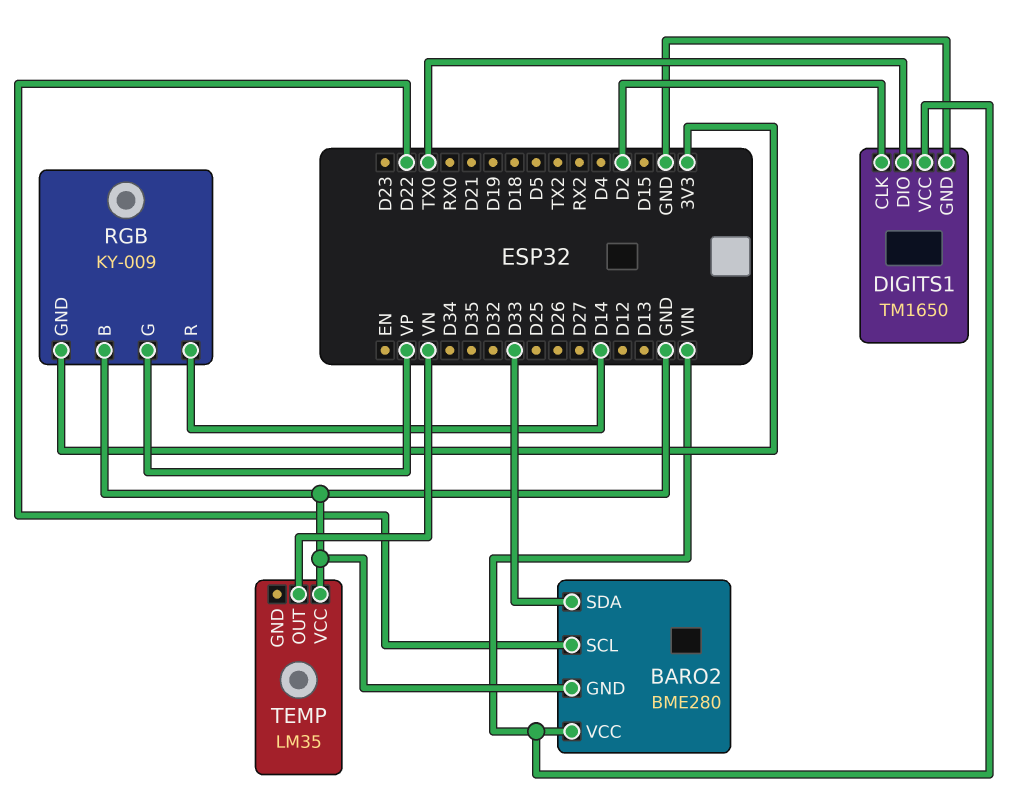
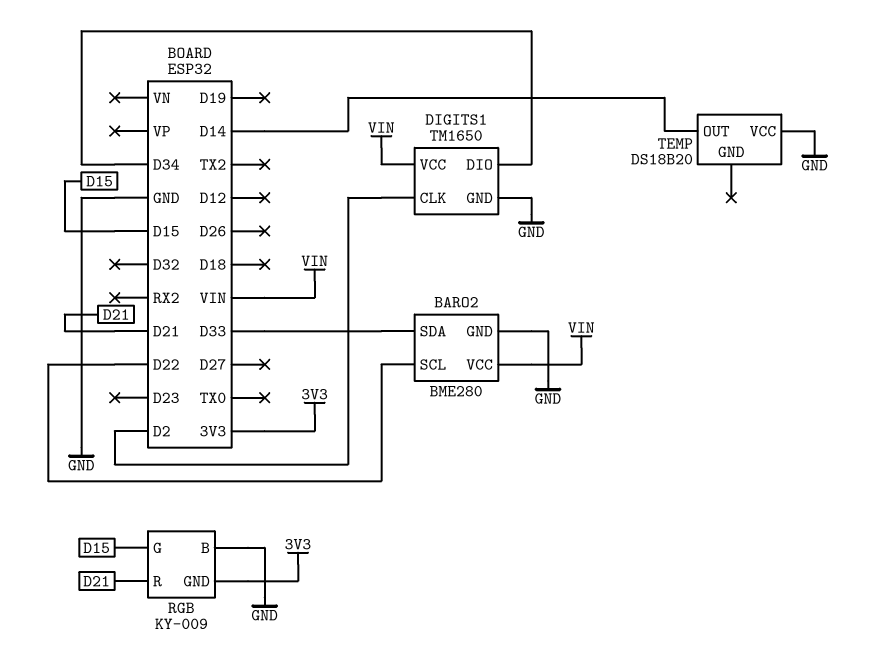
DIGITS1 pin DIO: TX0 -> D34
RGB pin G: VP -> D15
RGB pin R: D14 -> D21
TEMP: LM35 -> DS18B20
TEMP pin OUT: VN -> D14

